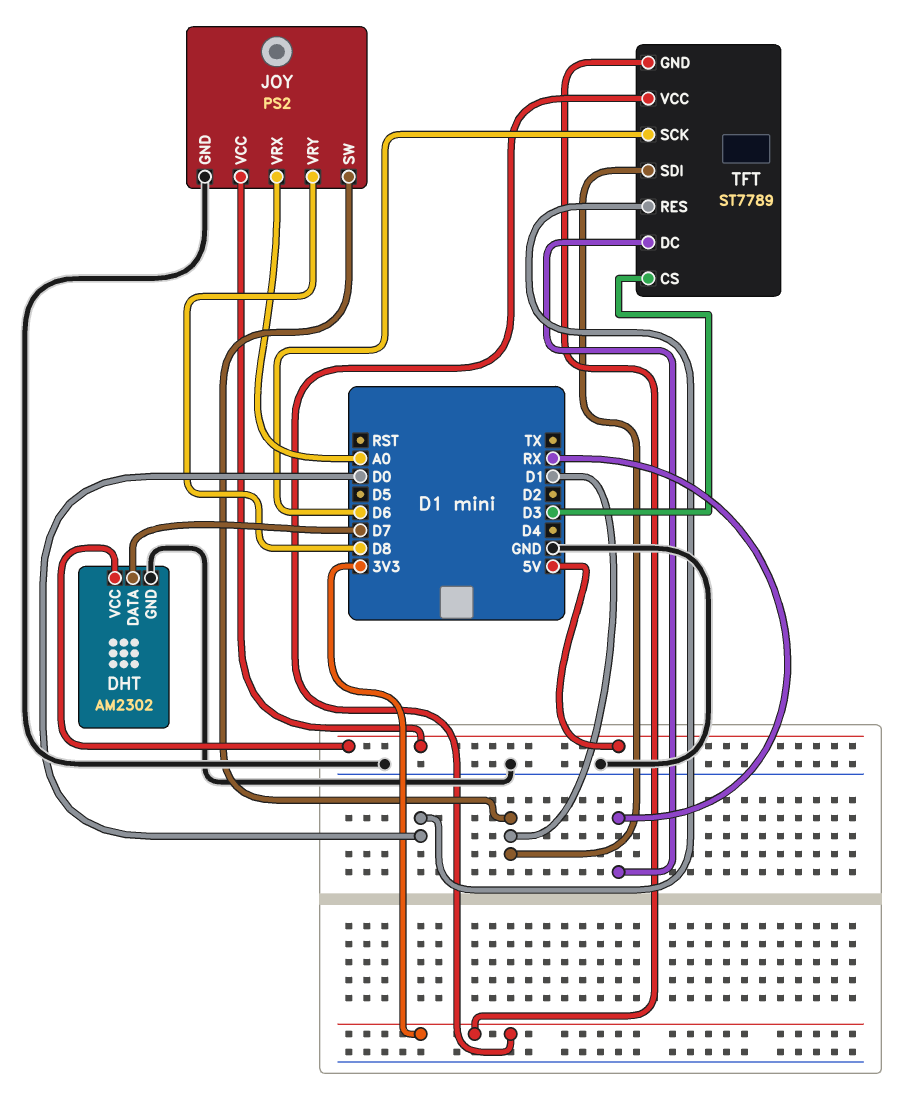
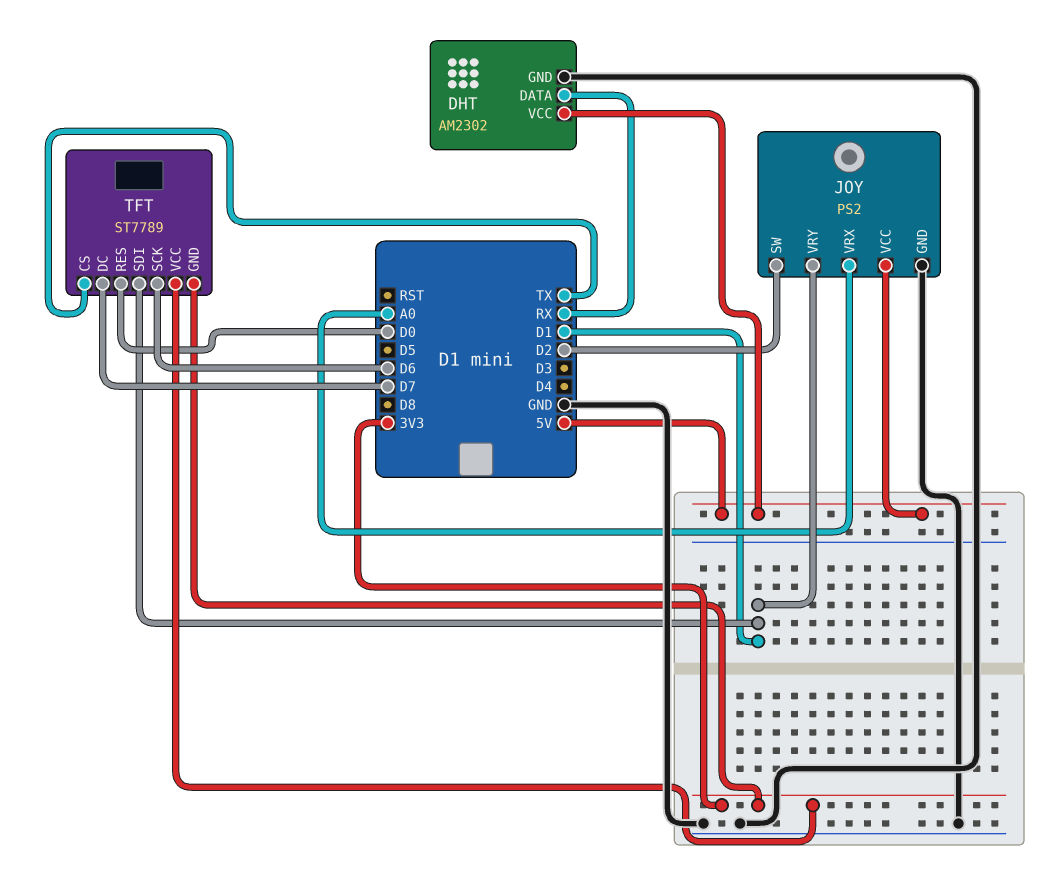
DHT pin DATA: D7 -> RX
JOY pin SW: D1 -> D2
JOY pin VRY: D8 -> D1
TFT pin CS: D3 -> TX
TFT pin DC: RX -> D7

